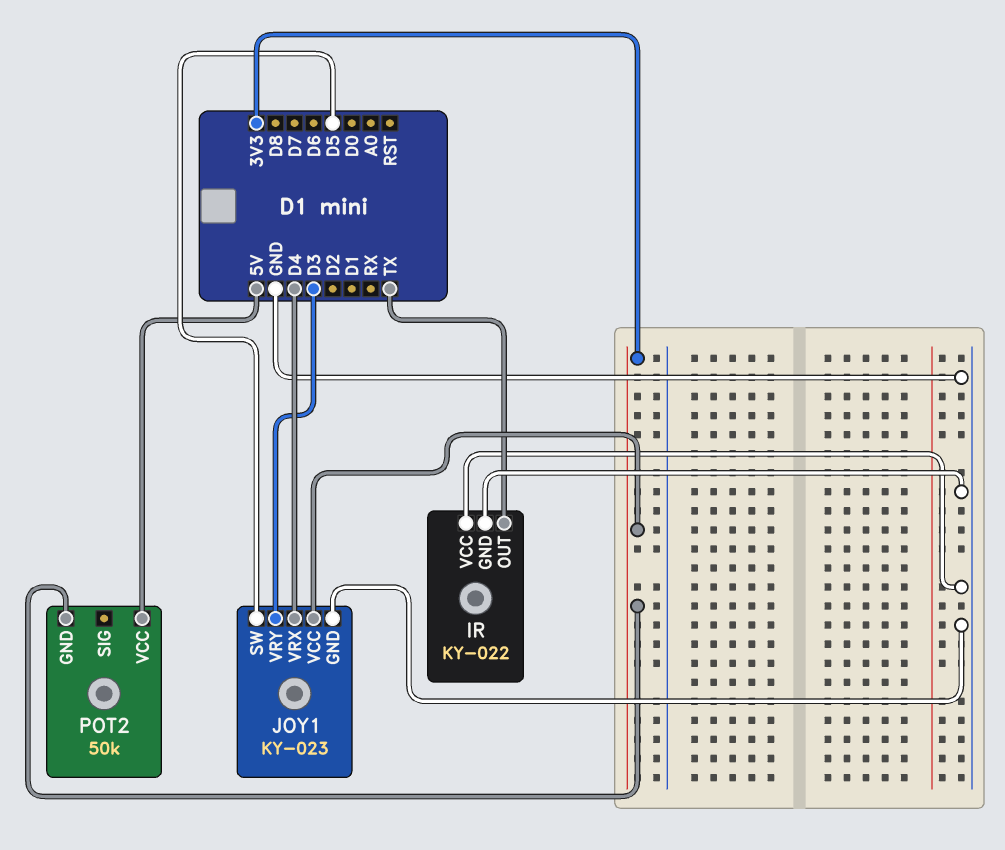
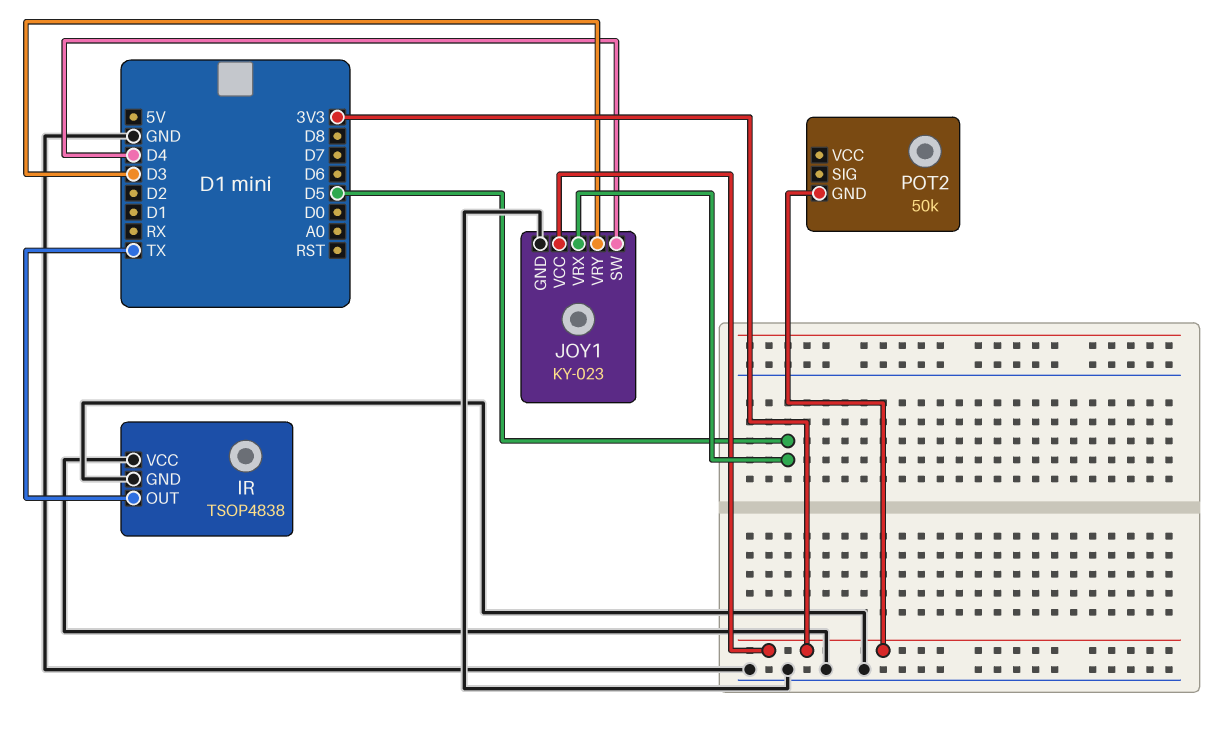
IR: KY-022 -> TSOP4838
JOY1 pin SW: D5 -> D4
JOY1 pin VRX: D4 -> D5
POT2 pin VCC: 5V -> none

